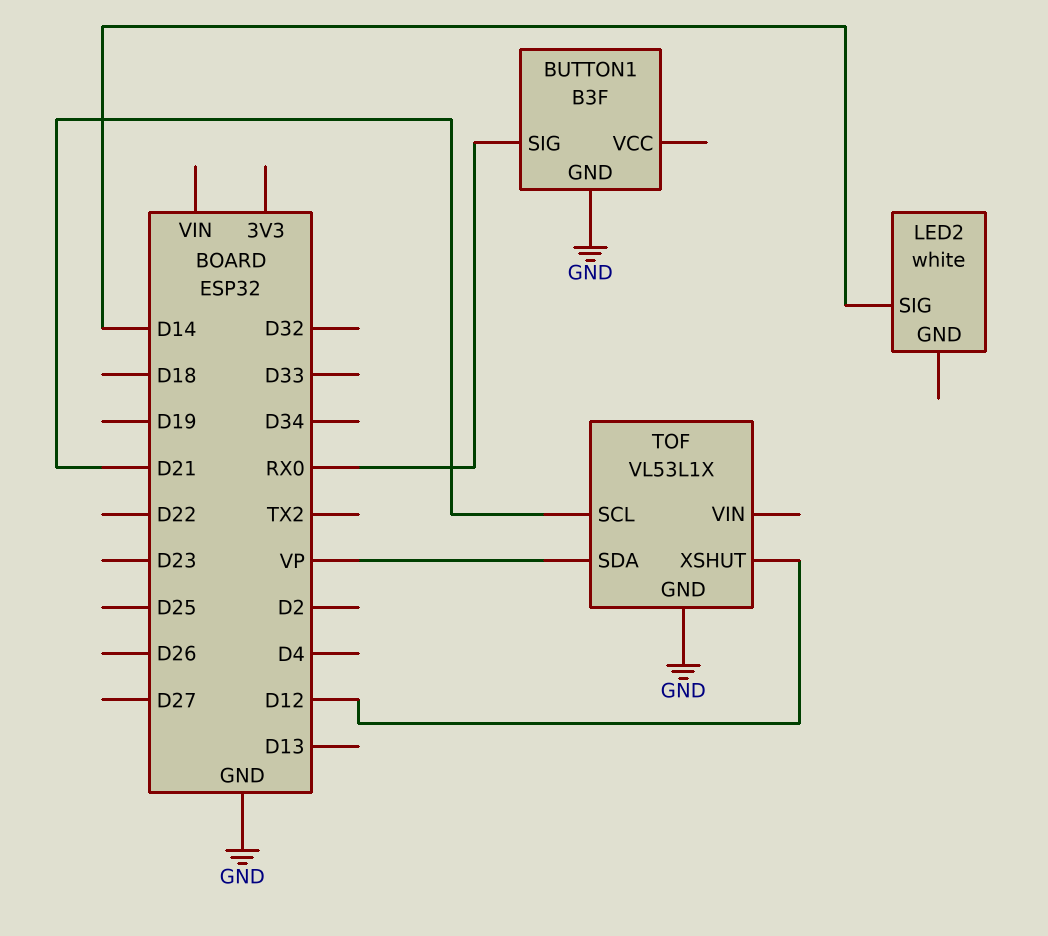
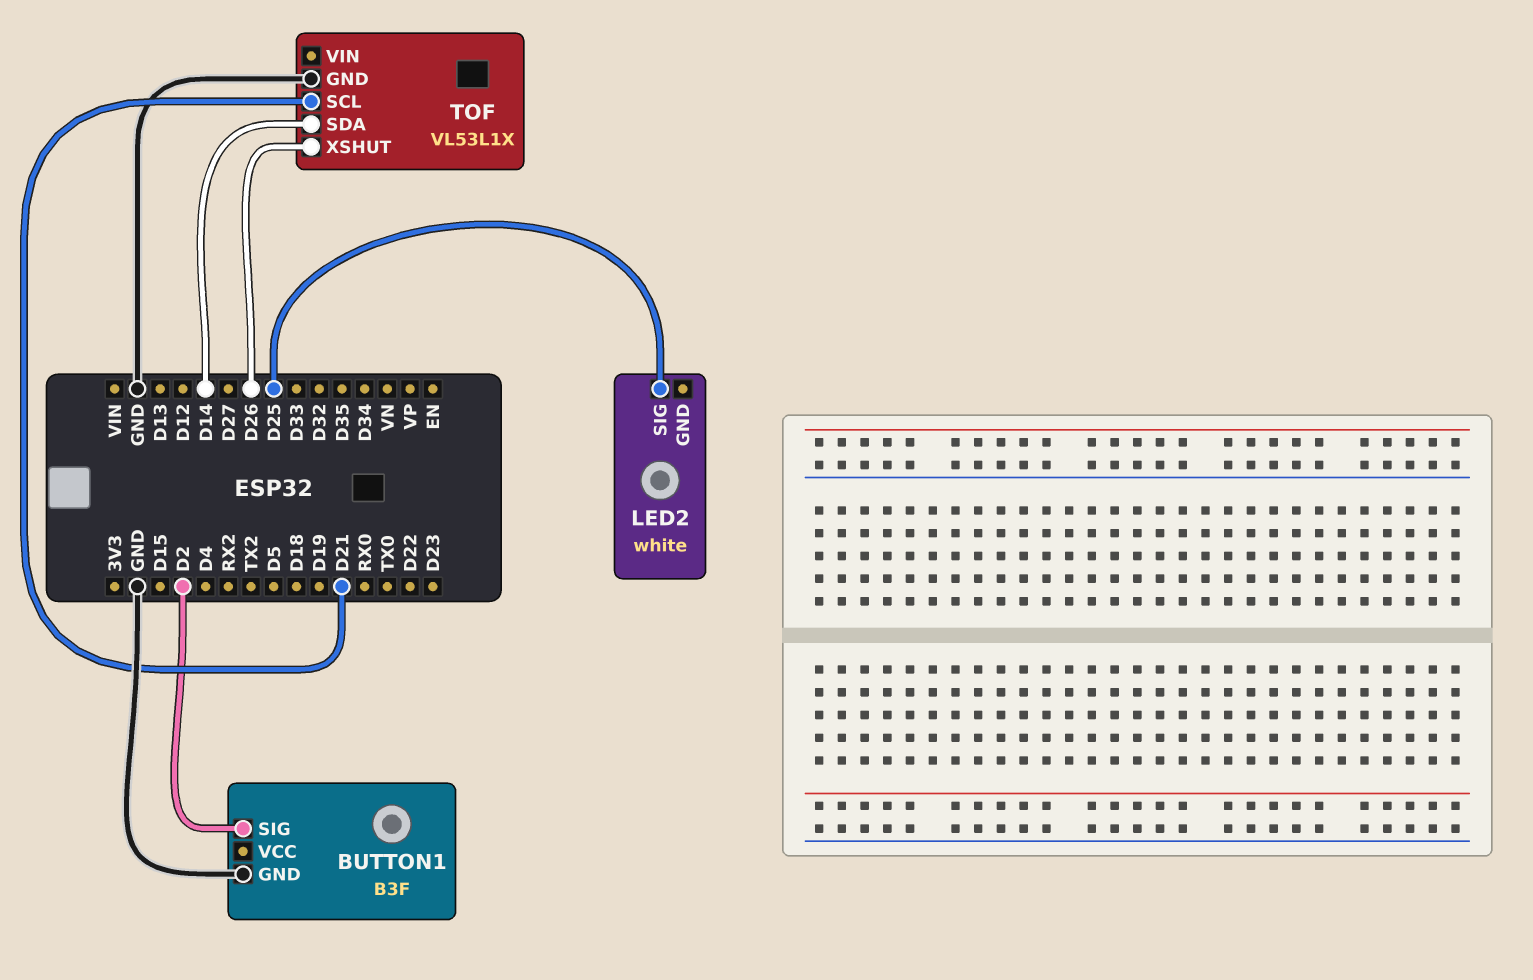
BUTTON1 pin SIG: RX0 -> D2
LED2 pin SIG: D14 -> D25
TOF pin SDA: VP -> D14
TOF pin XSHUT: D12 -> D26

